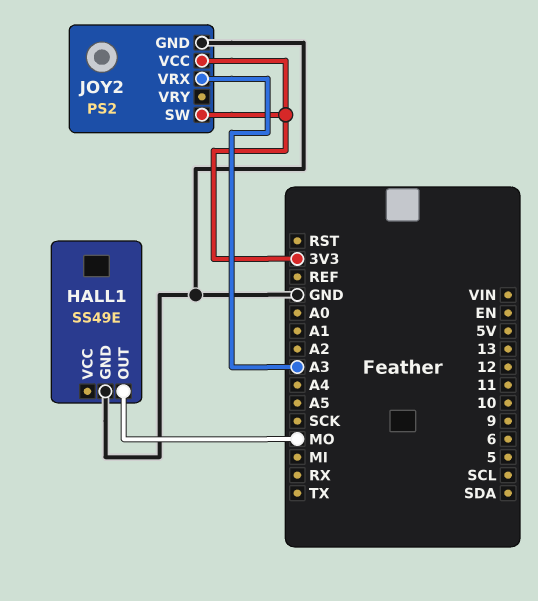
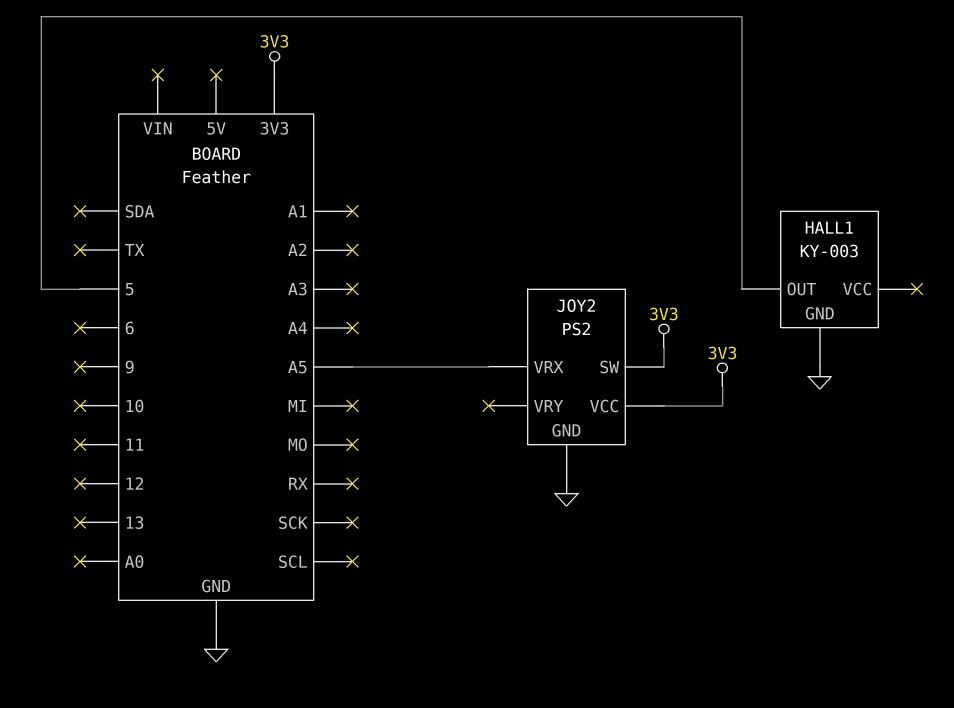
HALL1: SS49E -> KY-003
HALL1 pin OUT: MO -> 5
JOY2 pin VRX: A3 -> A5

